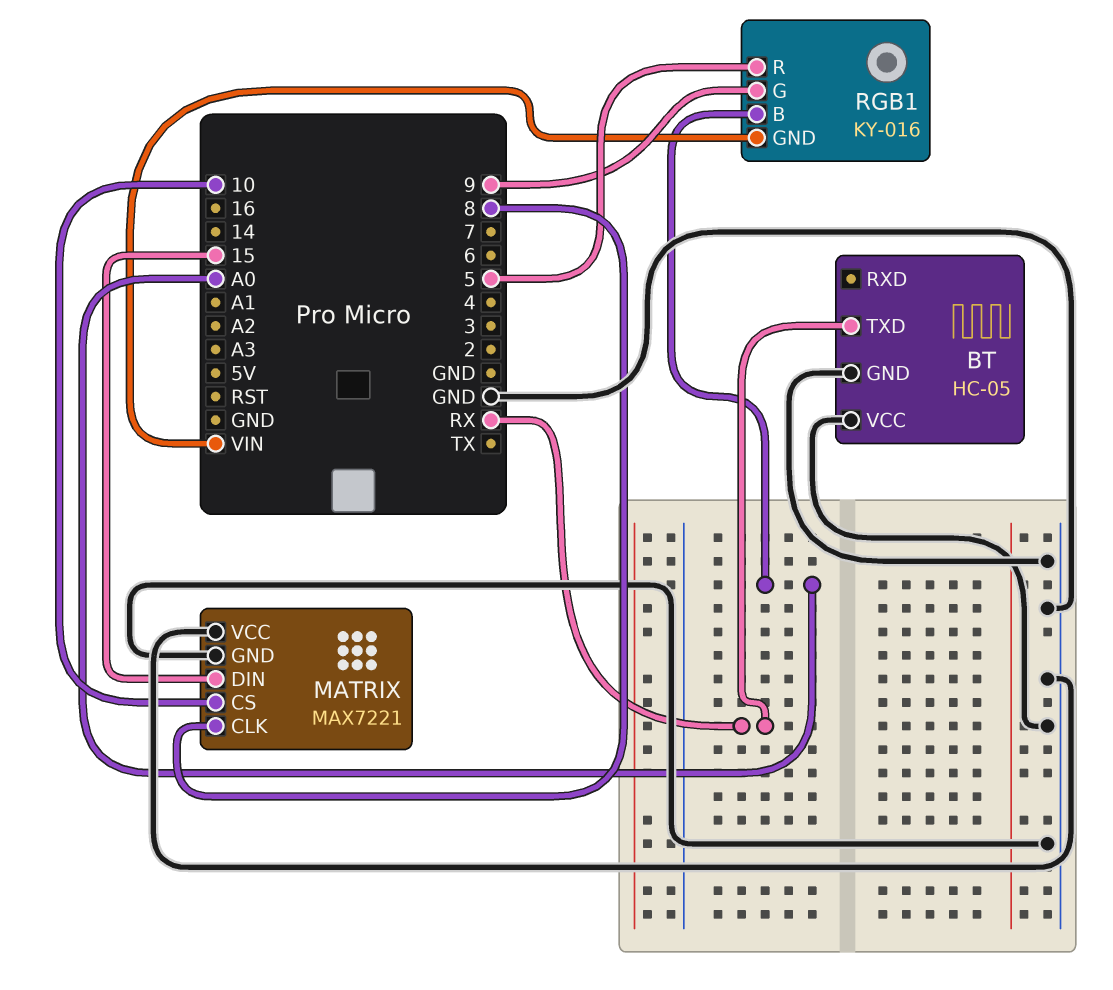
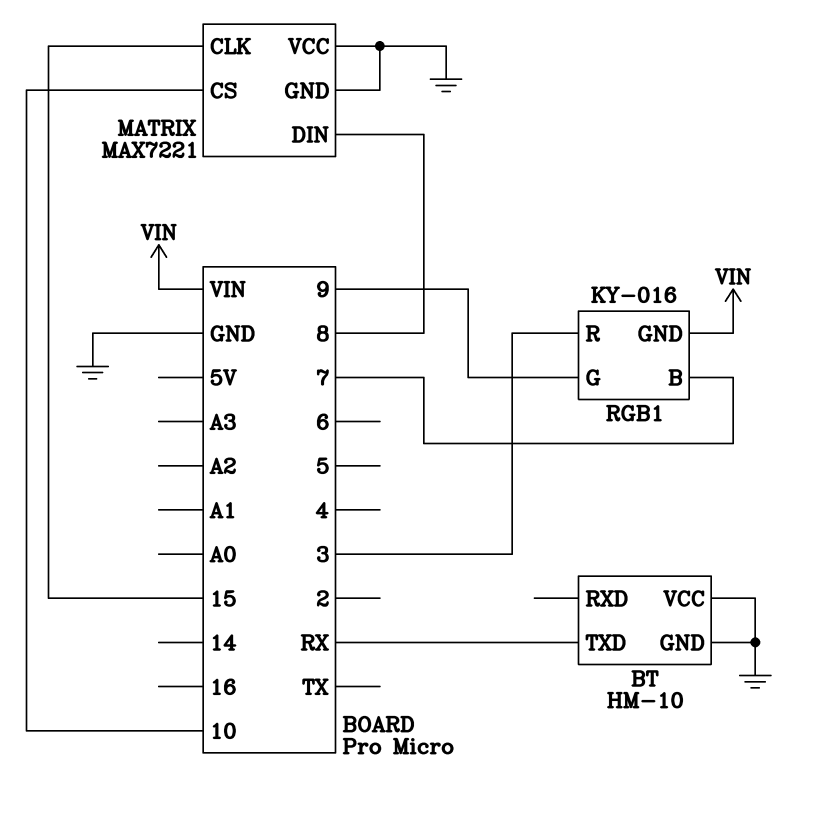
BT: HC-05 -> HM-10
MATRIX pin CLK: 8 -> 15
MATRIX pin DIN: 15 -> 8
RGB1 pin B: A0 -> 7
RGB1 pin R: 5 -> 3

